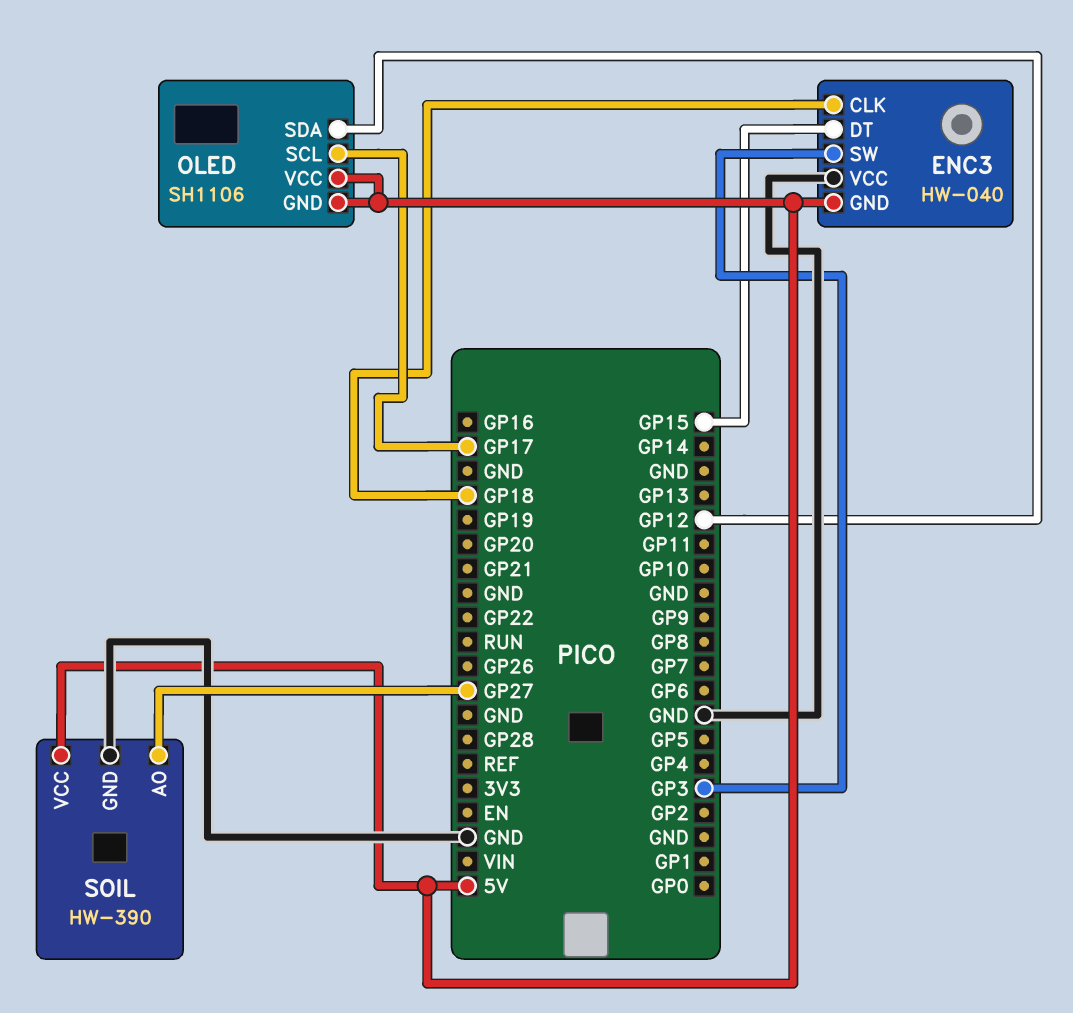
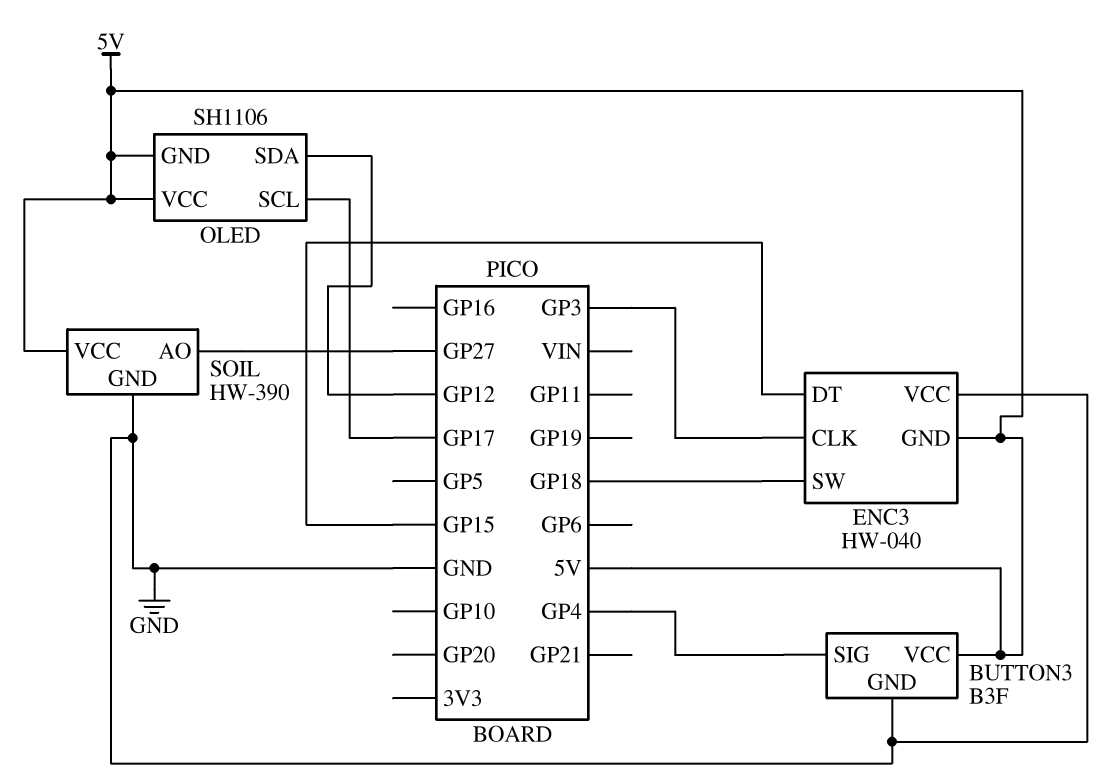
BUTTON3: none -> B3F
BUTTON3 pin GND: none -> GND
BUTTON3 pin SIG: none -> GP4
BUTTON3 pin VCC: none -> 5V
ENC3 pin CLK: GP18 -> GP3
ENC3 pin SW: GP3 -> GP18

